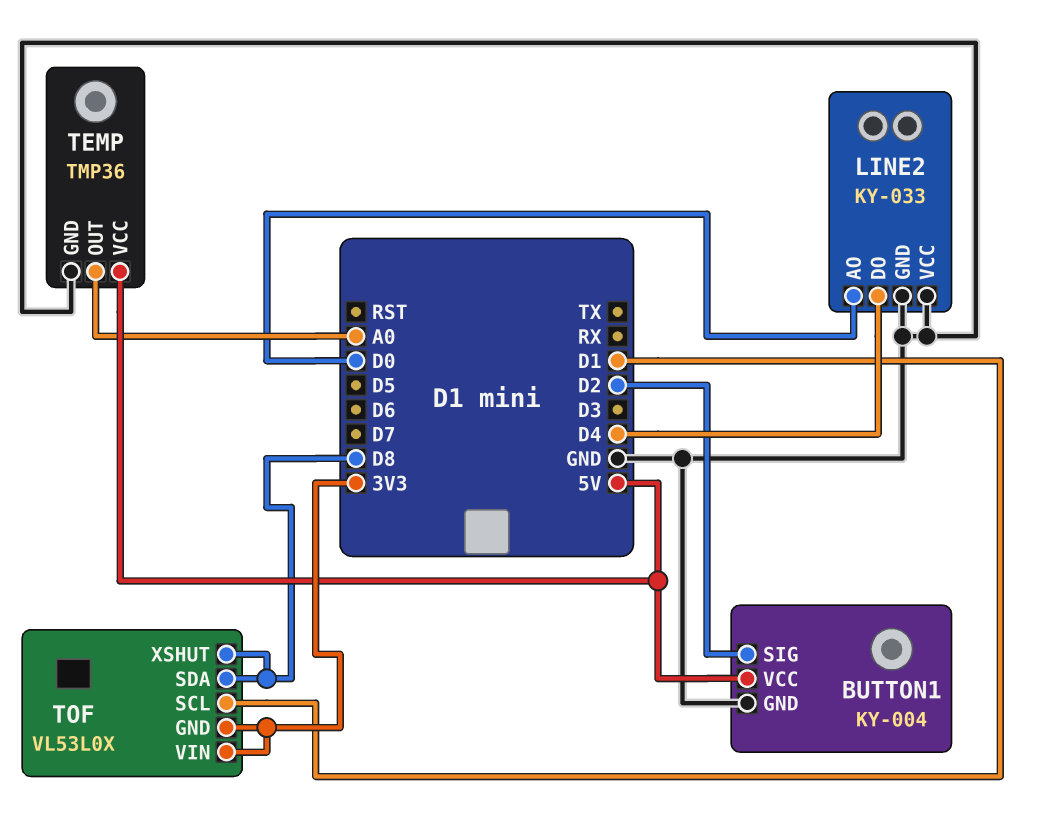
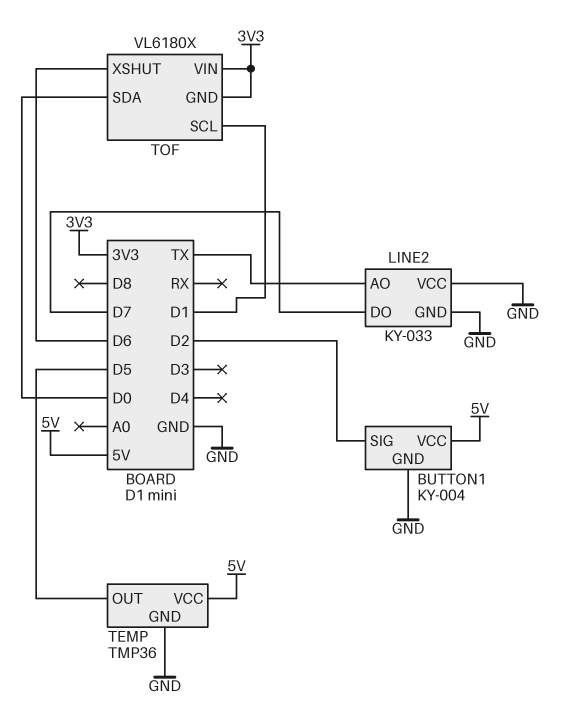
LINE2 pin AO: D0 -> TX
LINE2 pin DO: D4 -> D7
TEMP pin OUT: A0 -> D5
TOF: VL53L0X -> VL6180X
TOF pin SDA: D8 -> D0
TOF pin XSHUT: D8 -> D6

